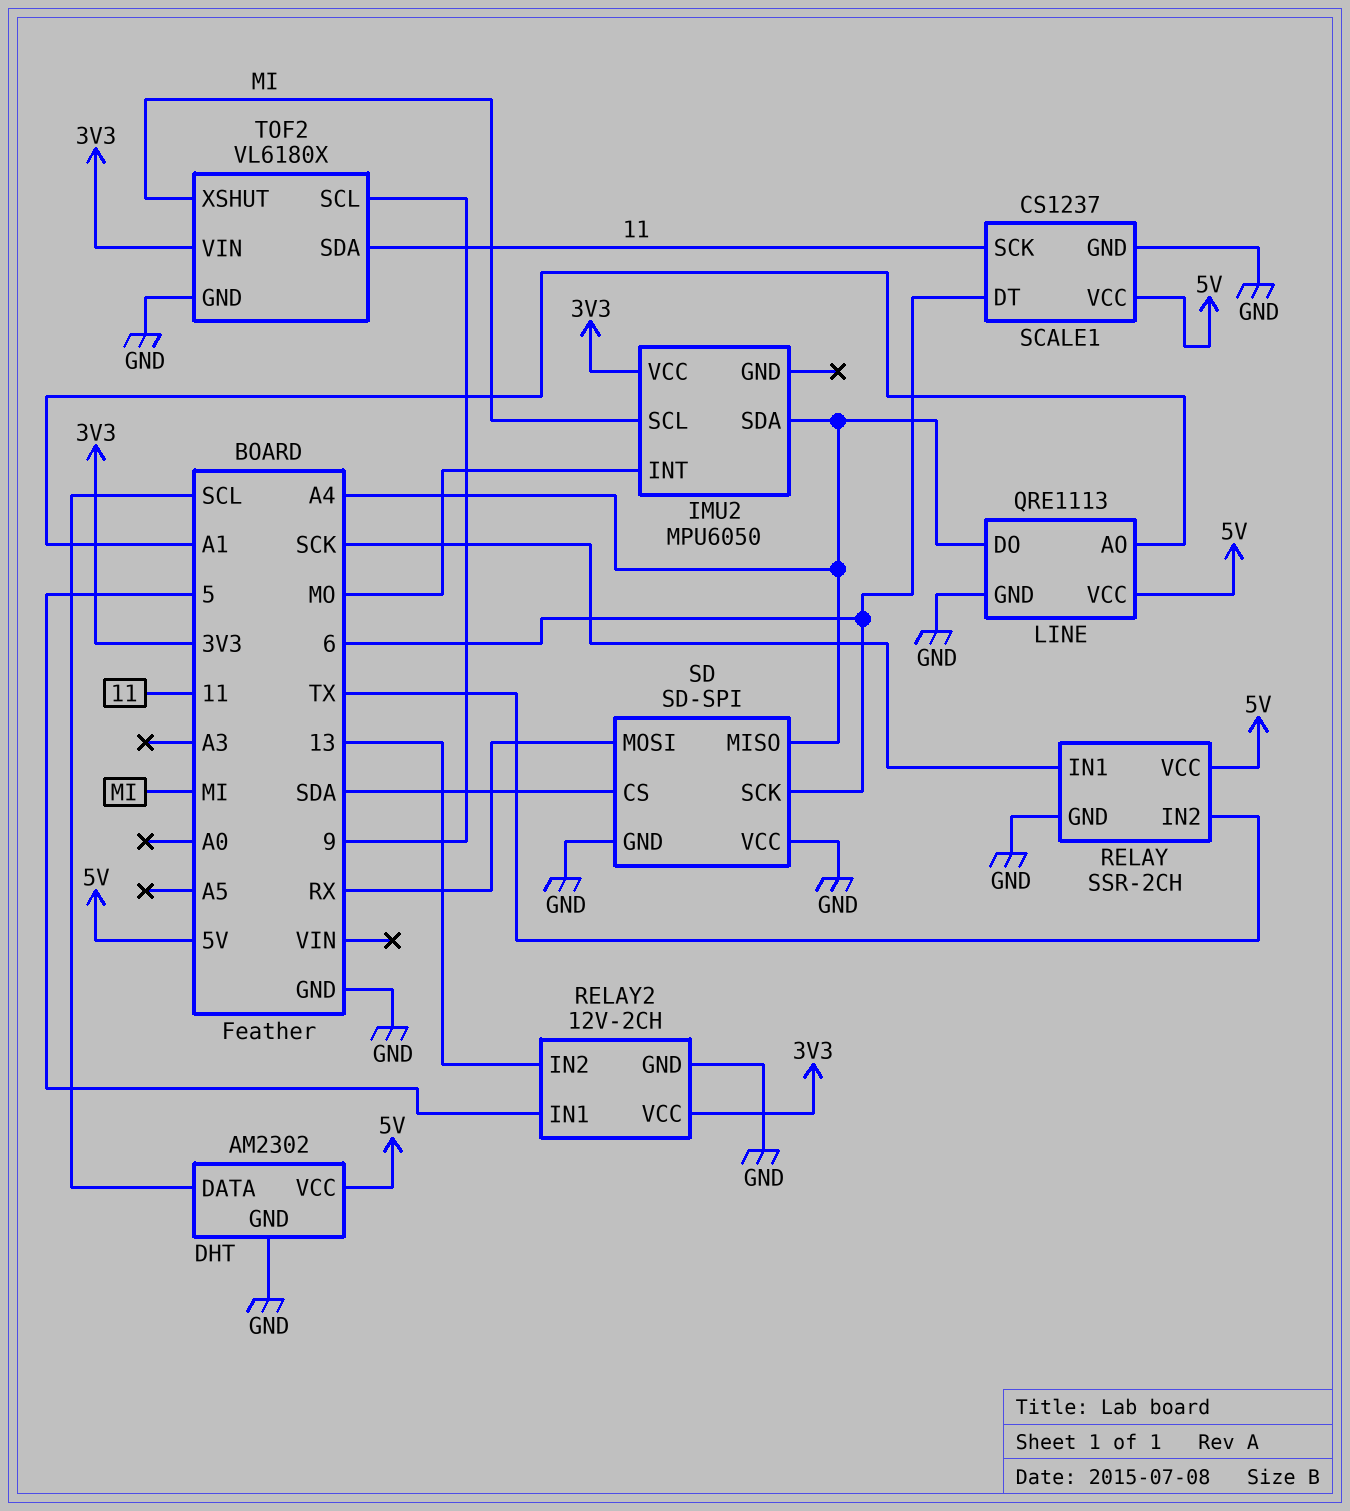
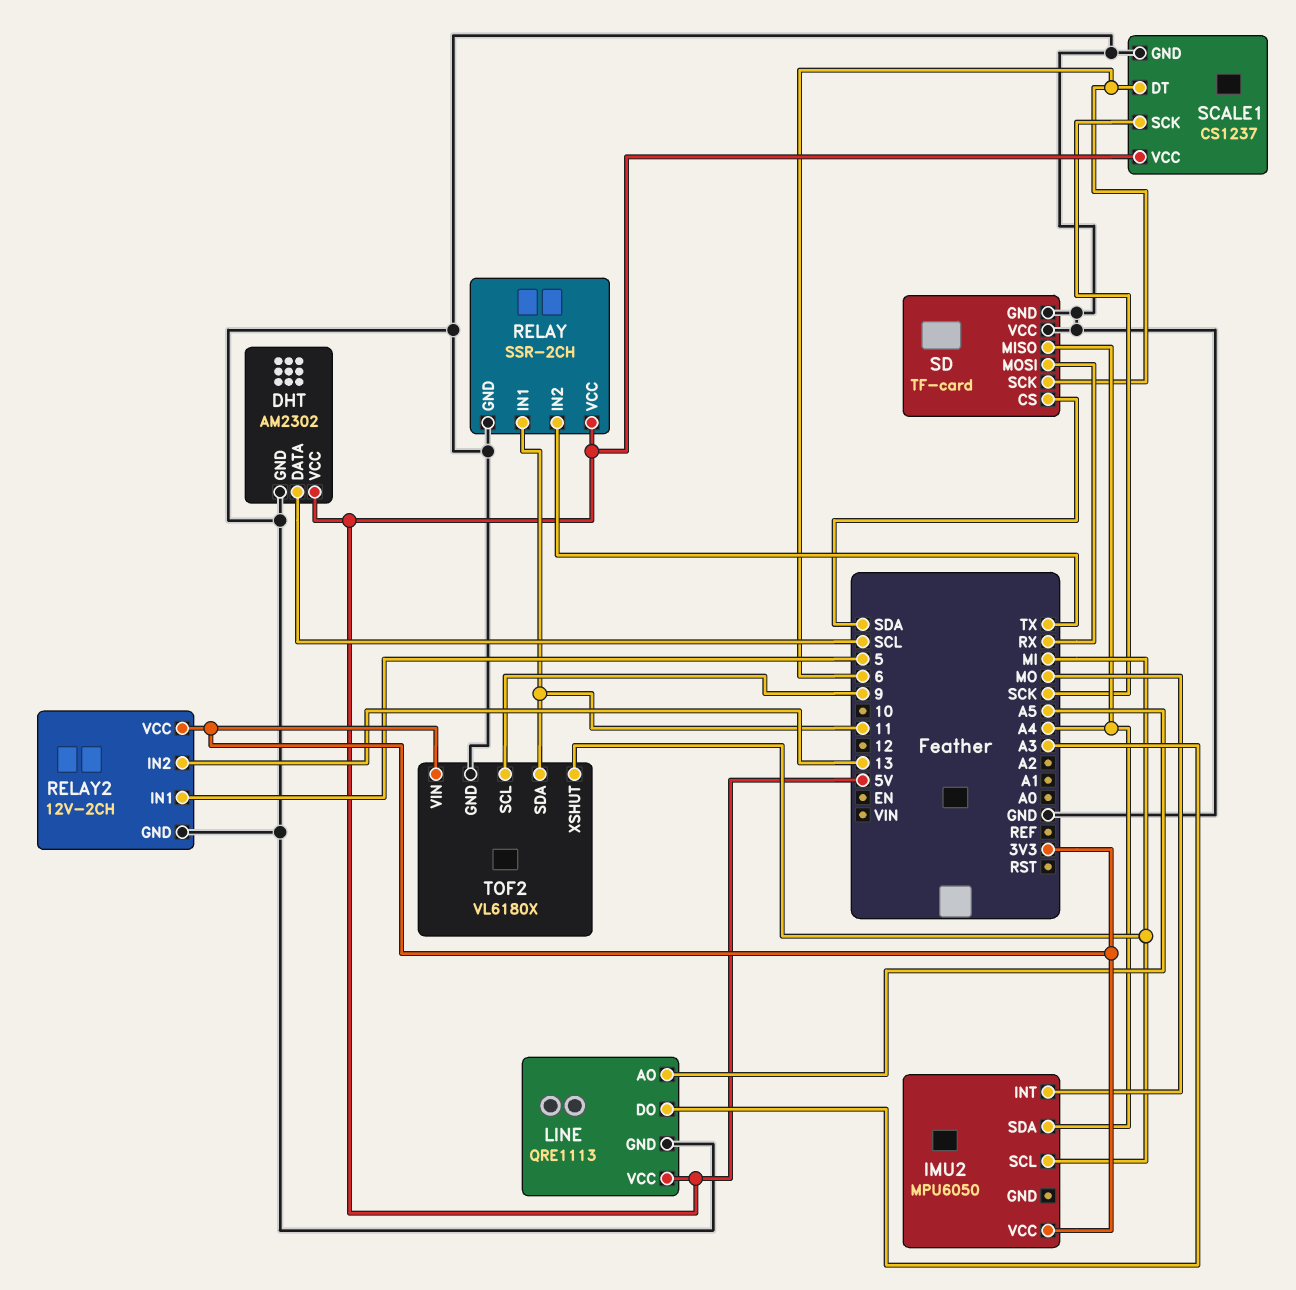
LINE pin AO: A1 -> A5
LINE pin DO: A4 -> A3
RELAY pin IN1: SCK -> 11
SCALE1 pin SCK: 11 -> SCK
SD: SD-SPI -> TF-card

